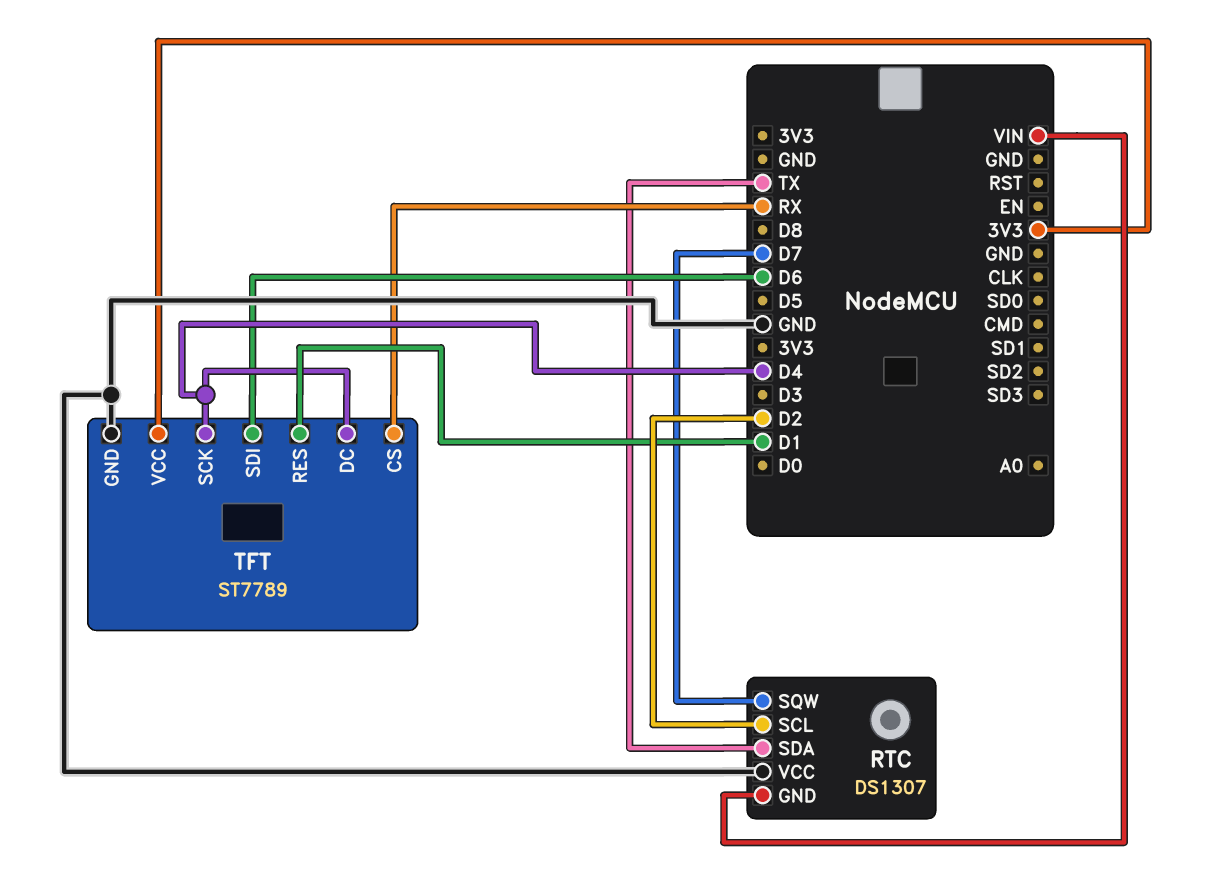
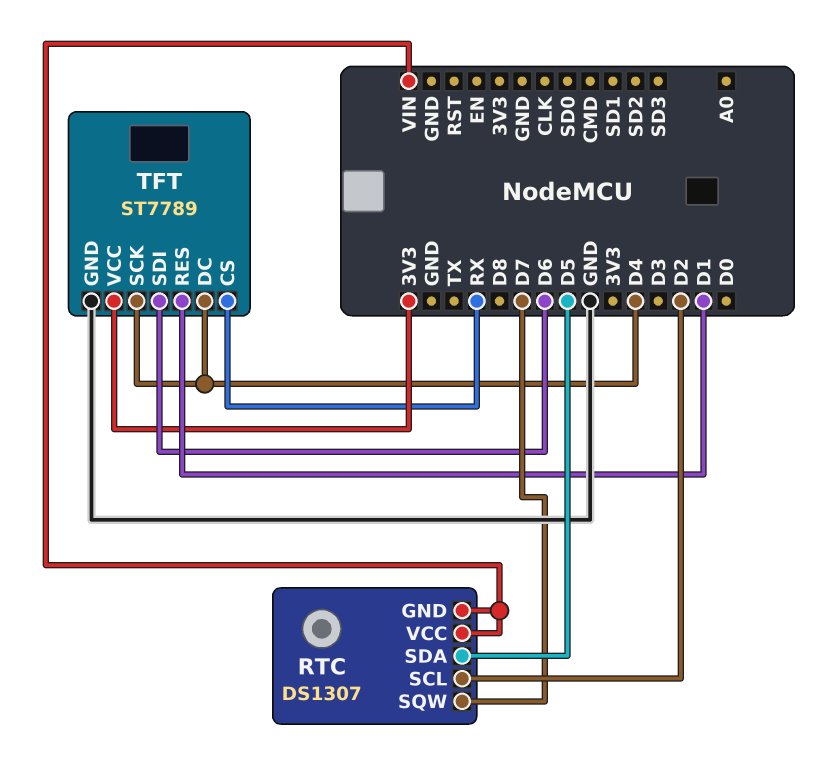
RTC pin SDA: TX -> D5
RTC pin VCC: GND -> VIN

